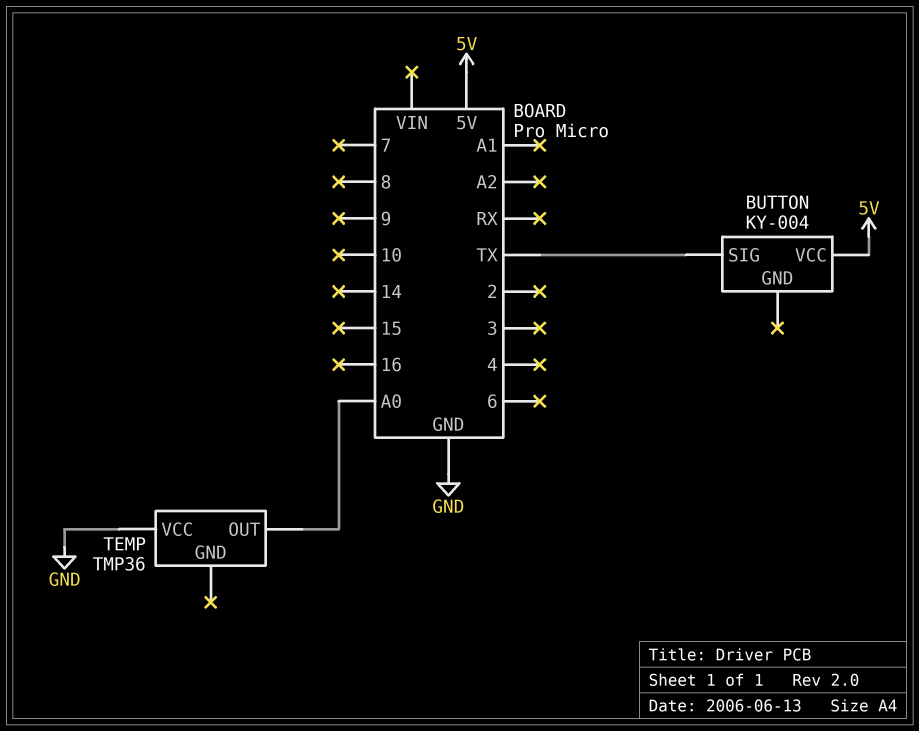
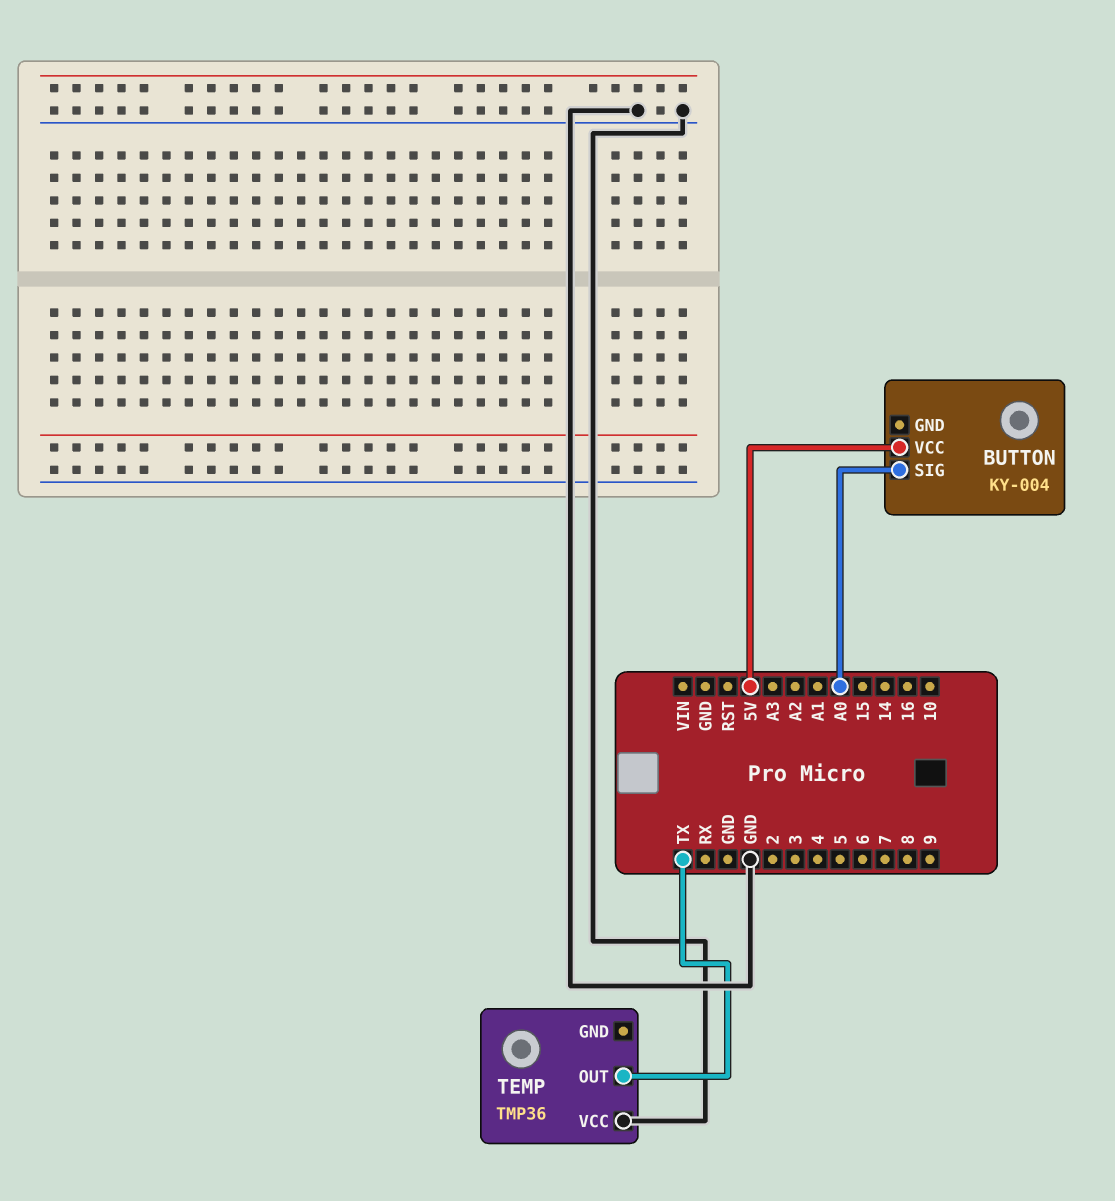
BUTTON pin SIG: TX -> A0
TEMP pin OUT: A0 -> TX

